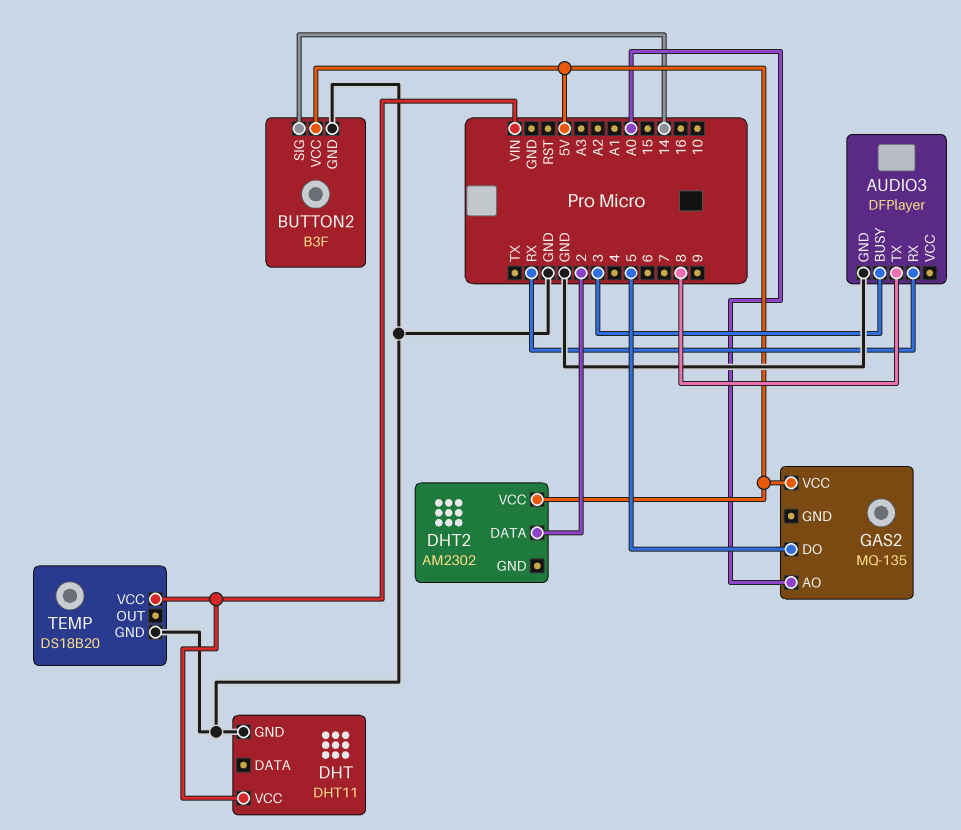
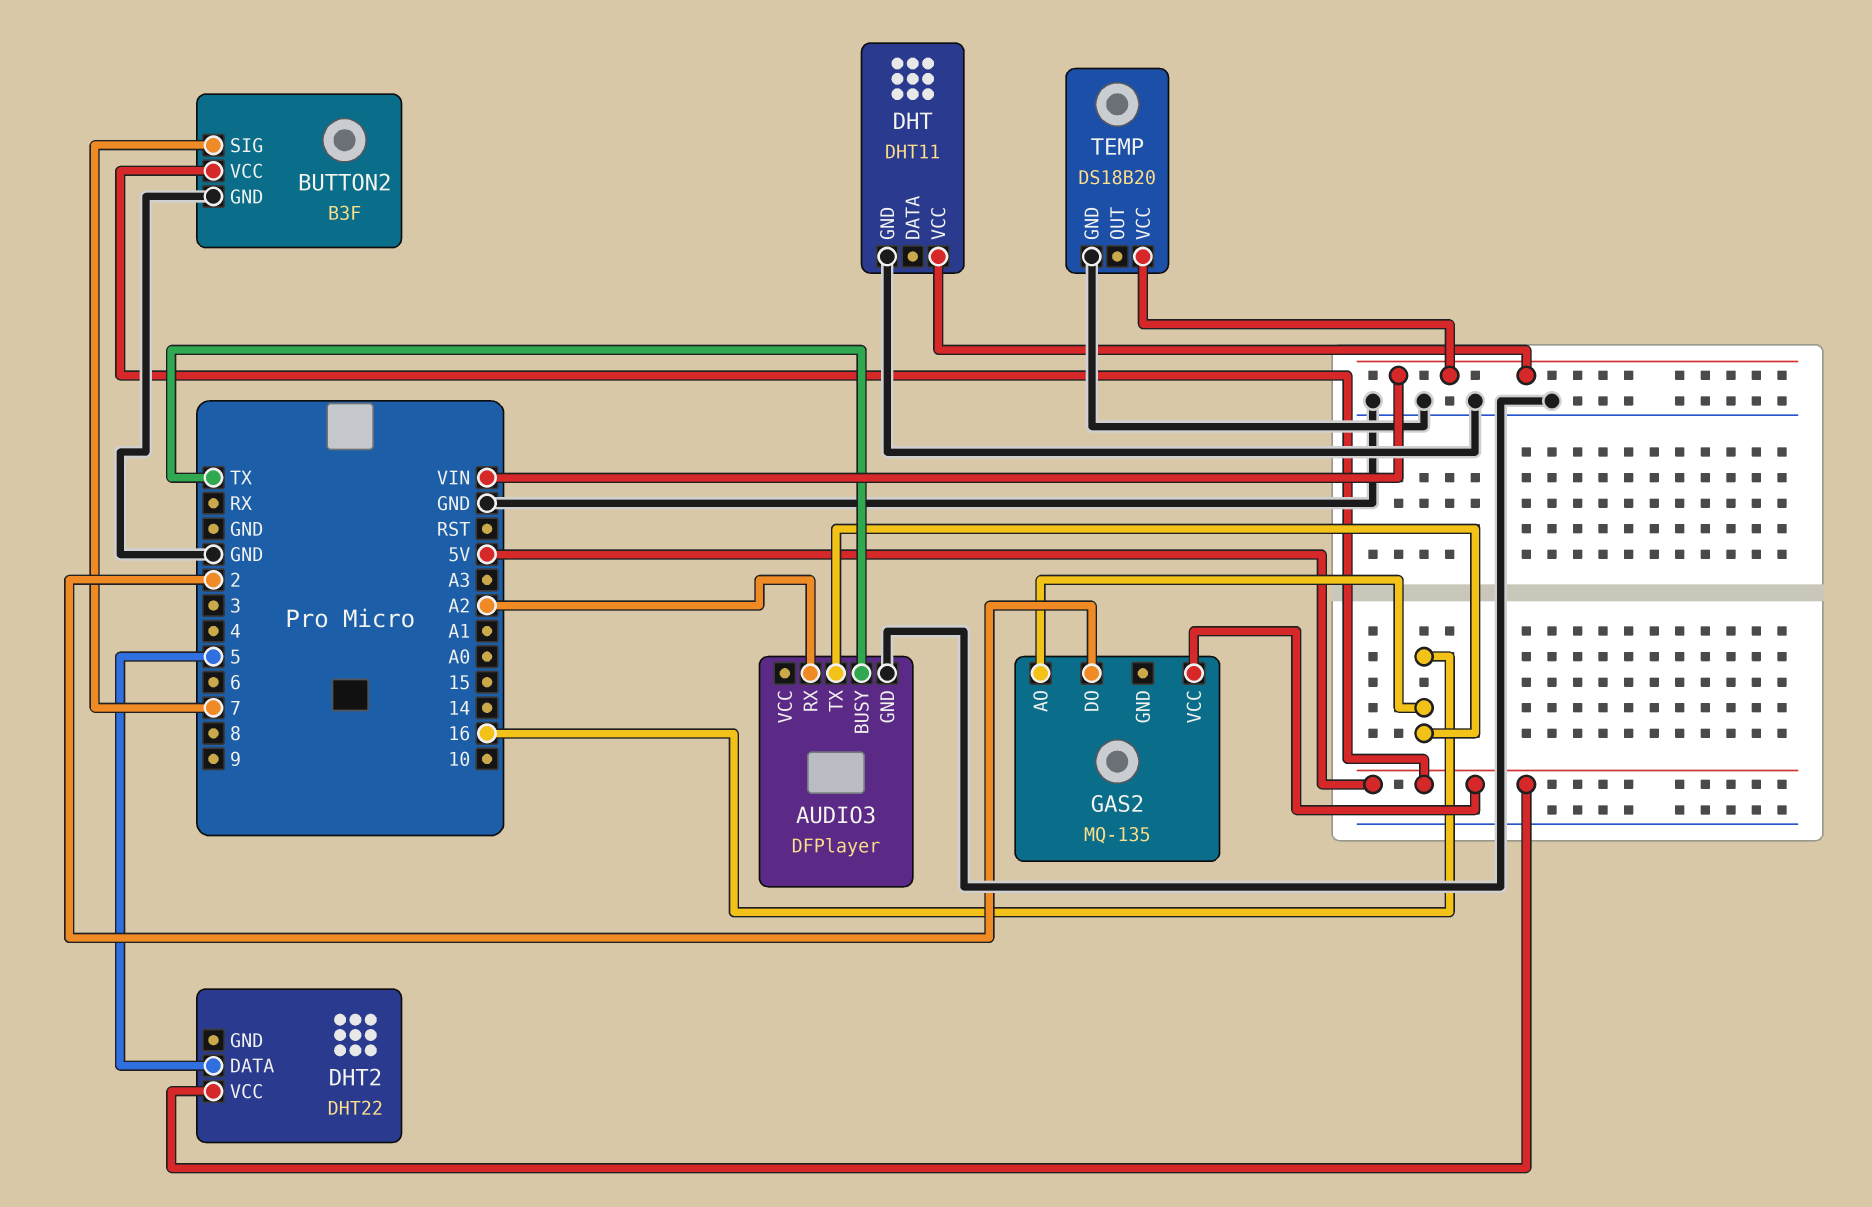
AUDIO3 pin BUSY: 3 -> TX
AUDIO3 pin RX: RX -> A2
AUDIO3 pin TX: 8 -> 16
BUTTON2 pin SIG: 14 -> 7
DHT2: AM2302 -> DHT22
DHT2 pin DATA: 2 -> 5
GAS2 pin AO: A0 -> 16
GAS2 pin DO: 5 -> 2

